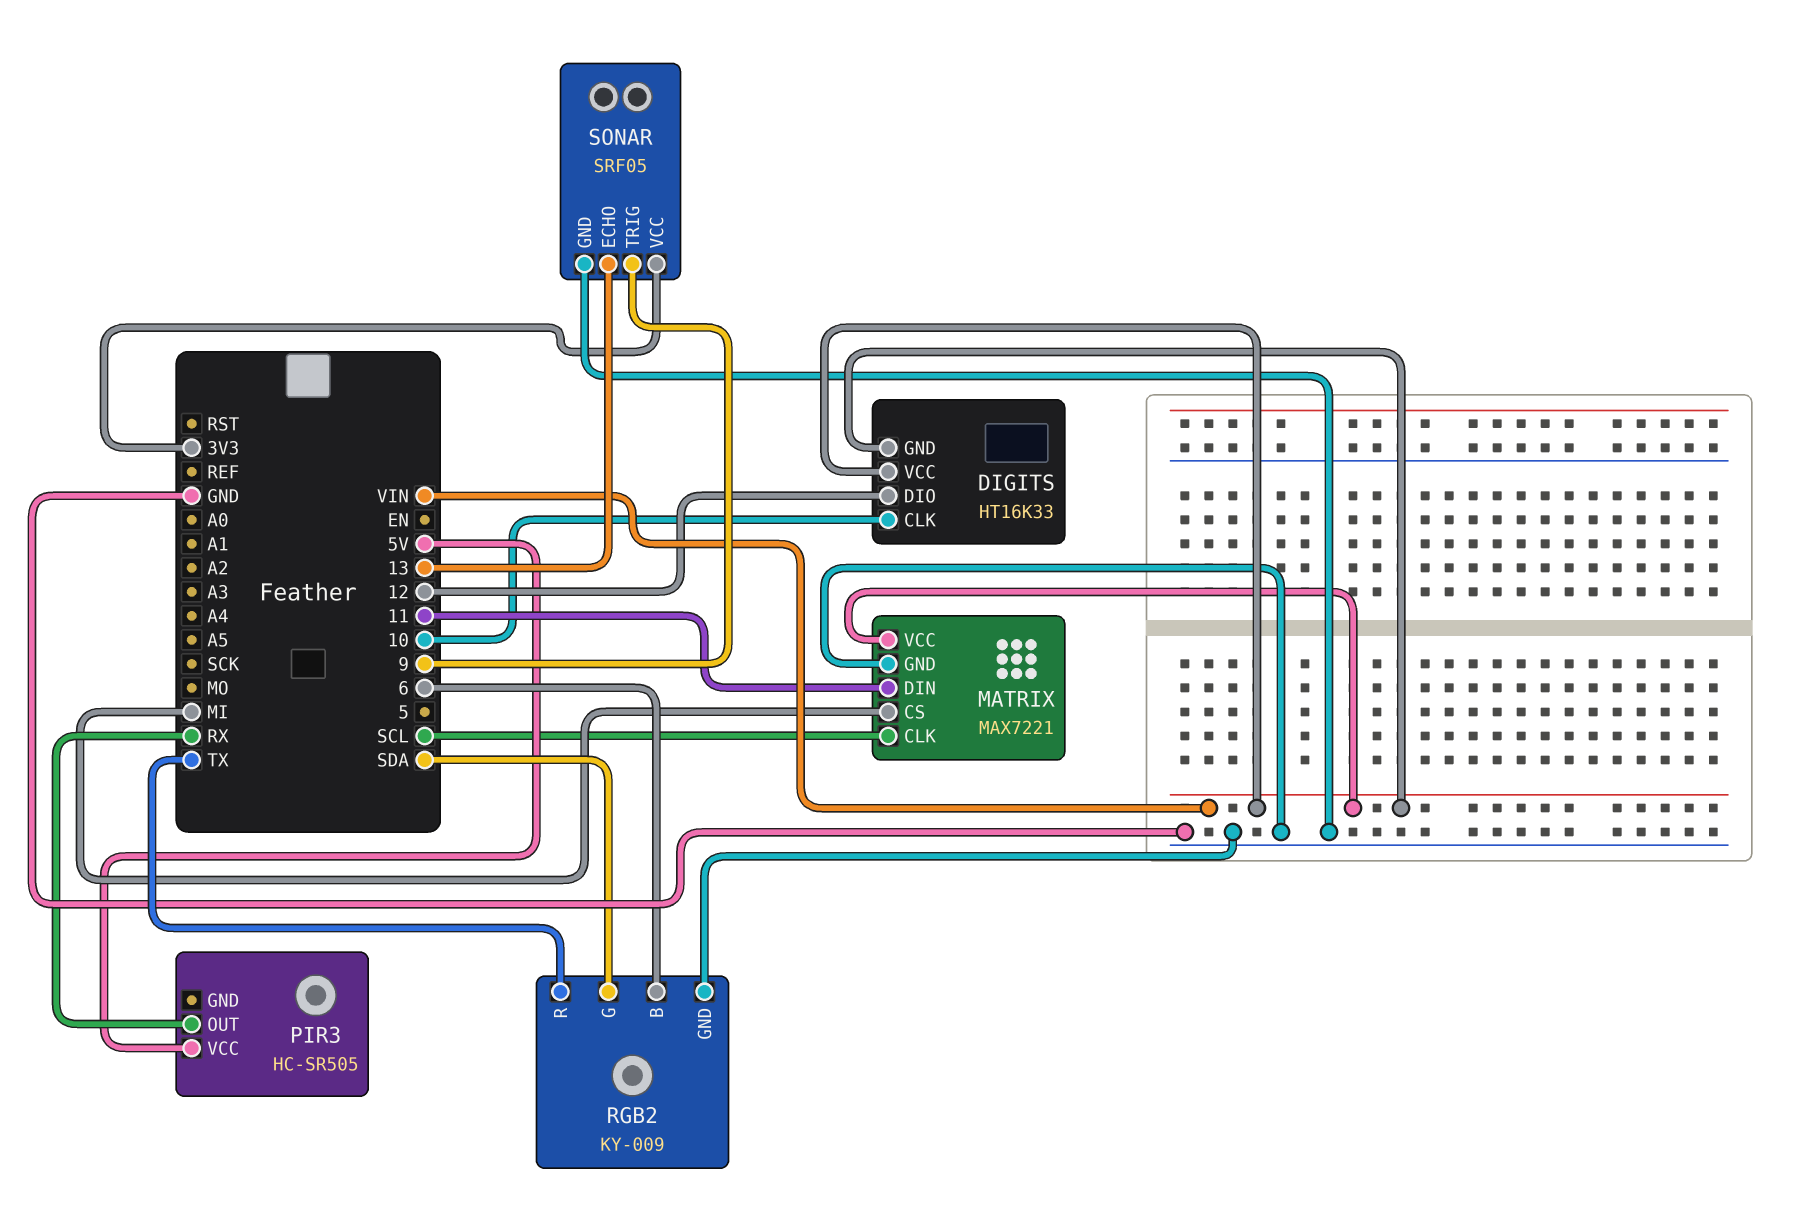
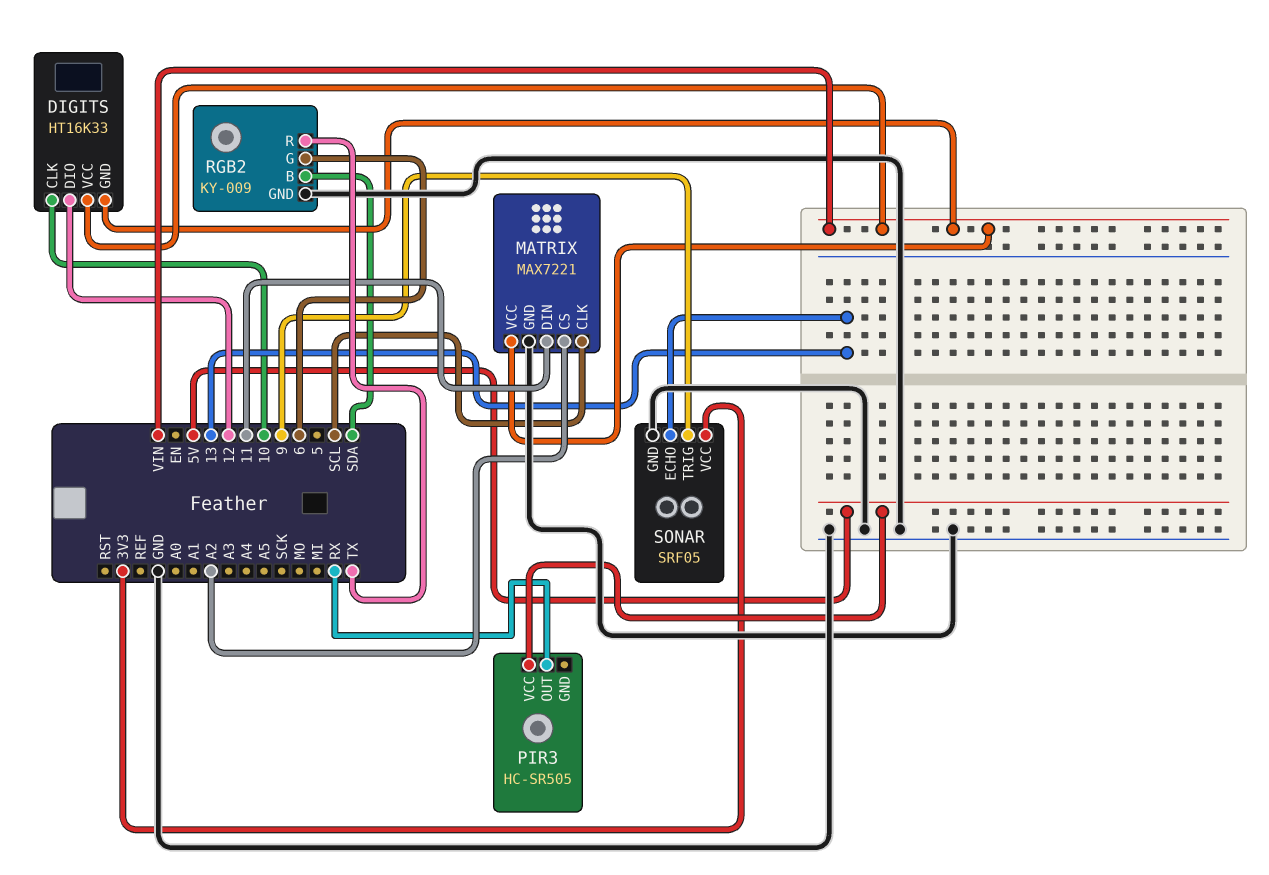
MATRIX pin CS: MI -> A2
RGB2 pin B: 6 -> SDA
RGB2 pin G: SDA -> 6

